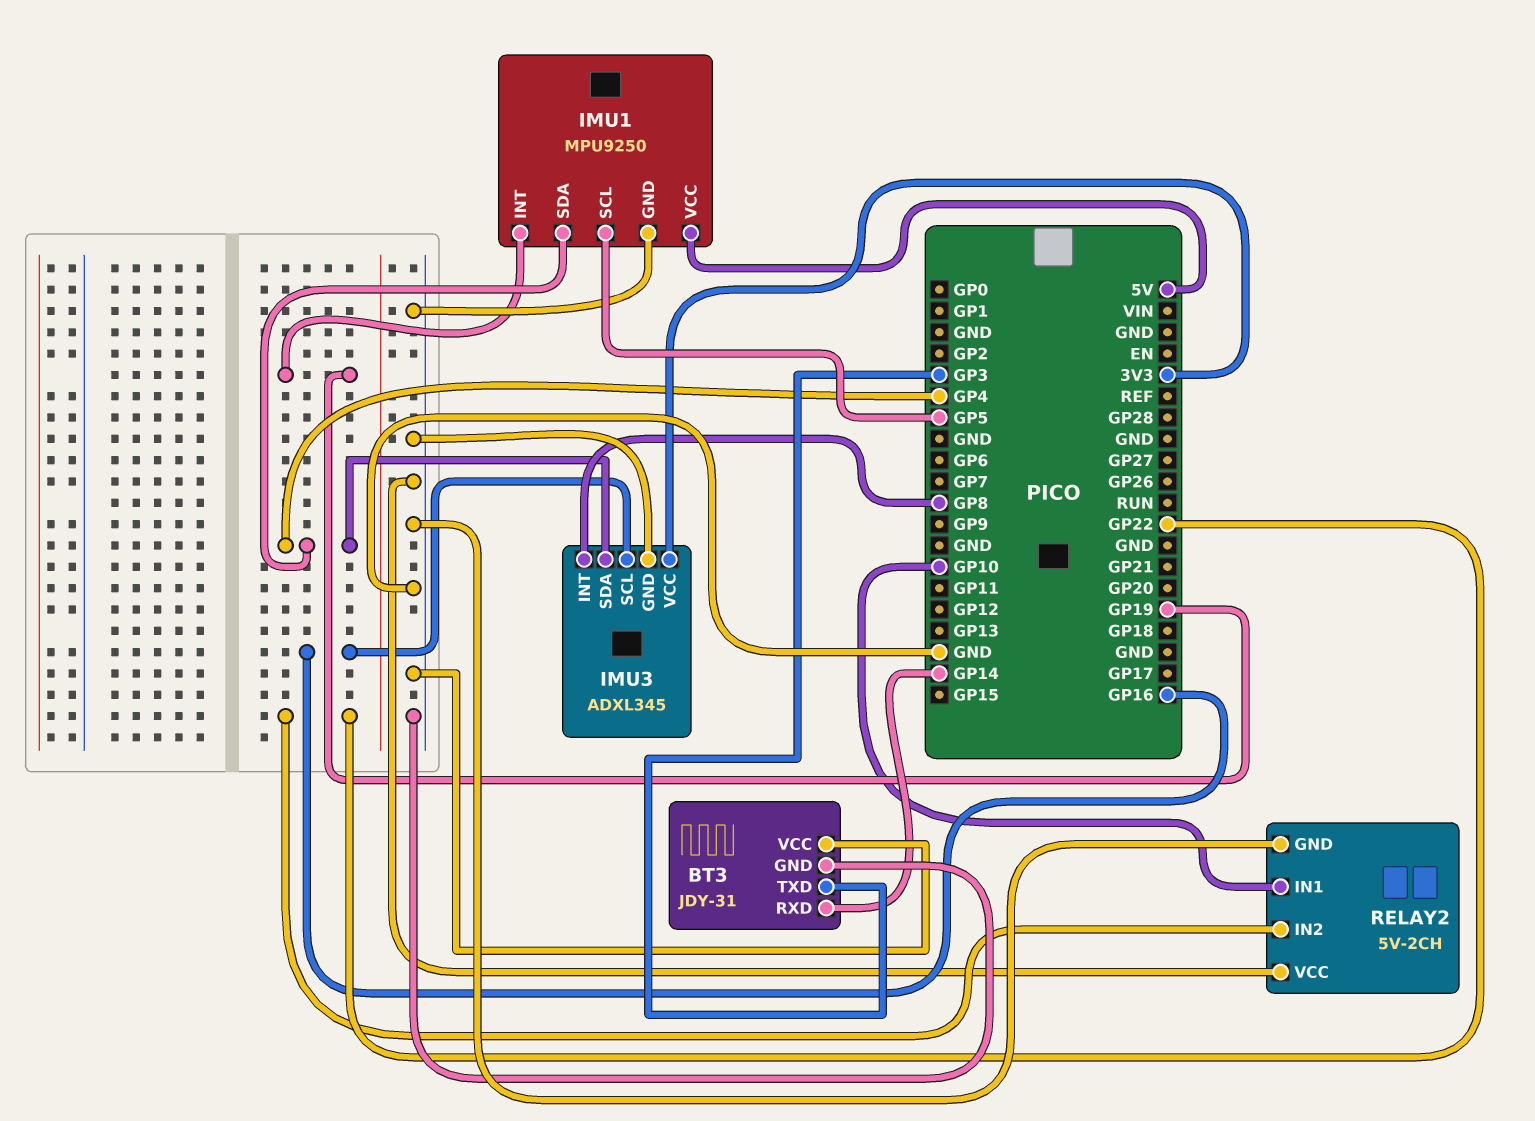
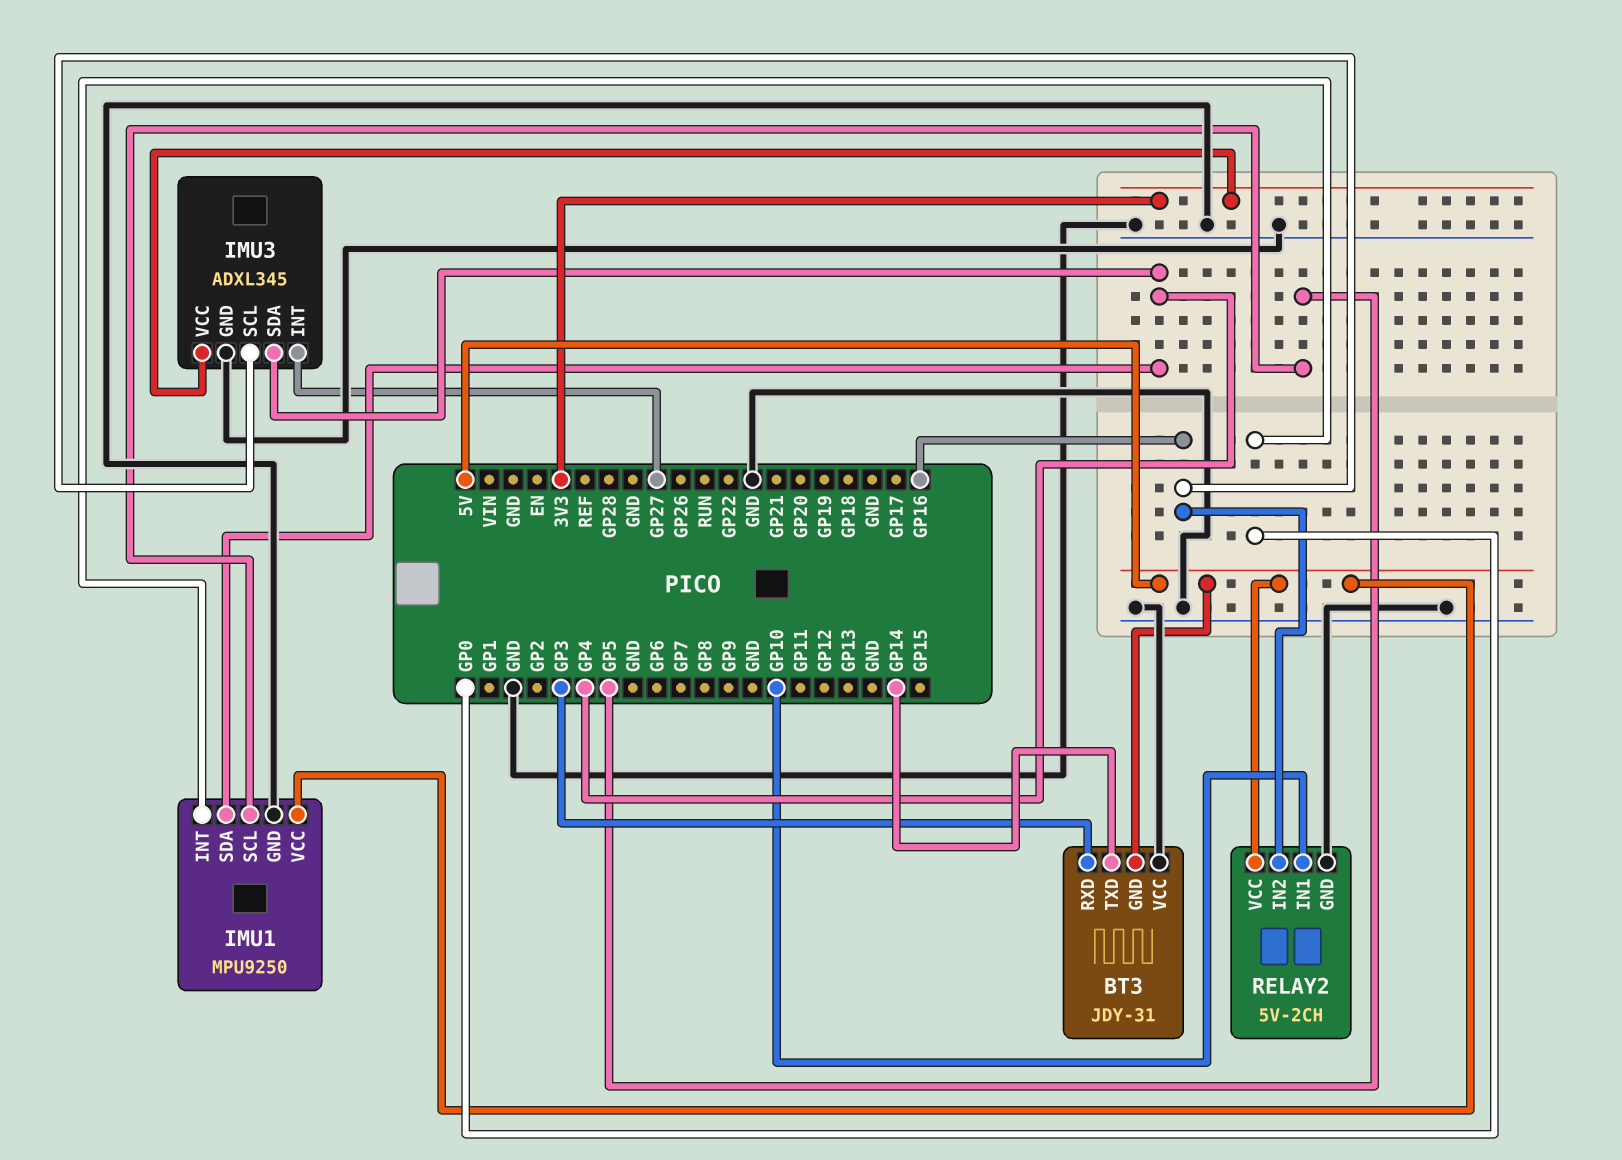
BT3 pin GND: GND -> 5V
BT3 pin RXD: GP14 -> GP3
BT3 pin TXD: GP3 -> GP14
IMU1 pin INT: GP19 -> GP0
IMU3 pin INT: GP8 -> GP27
RELAY2 pin IN2: GP22 -> GP16
RELAY2 pin VCC: GND -> 5V

